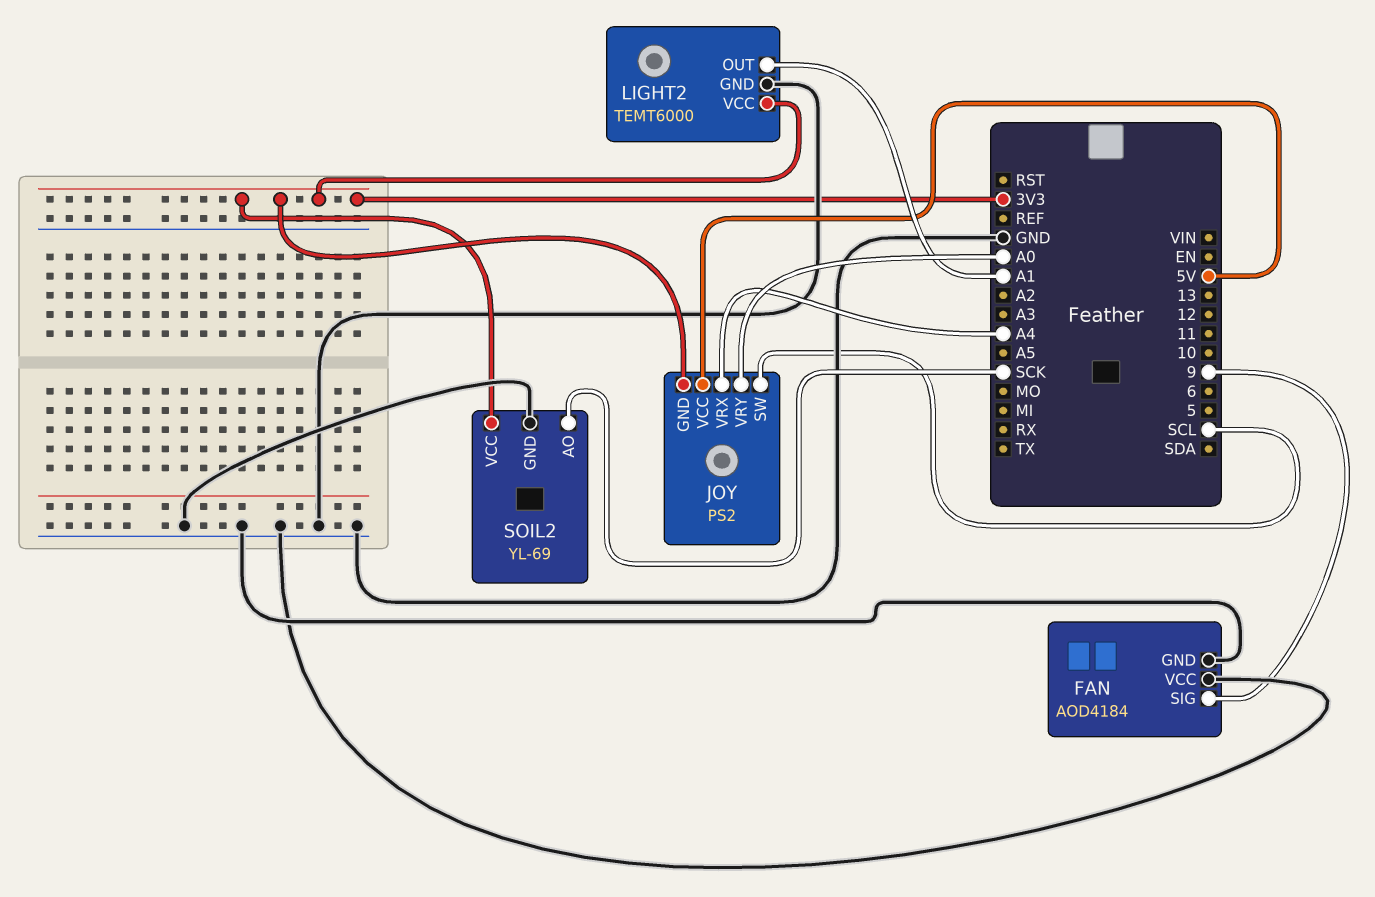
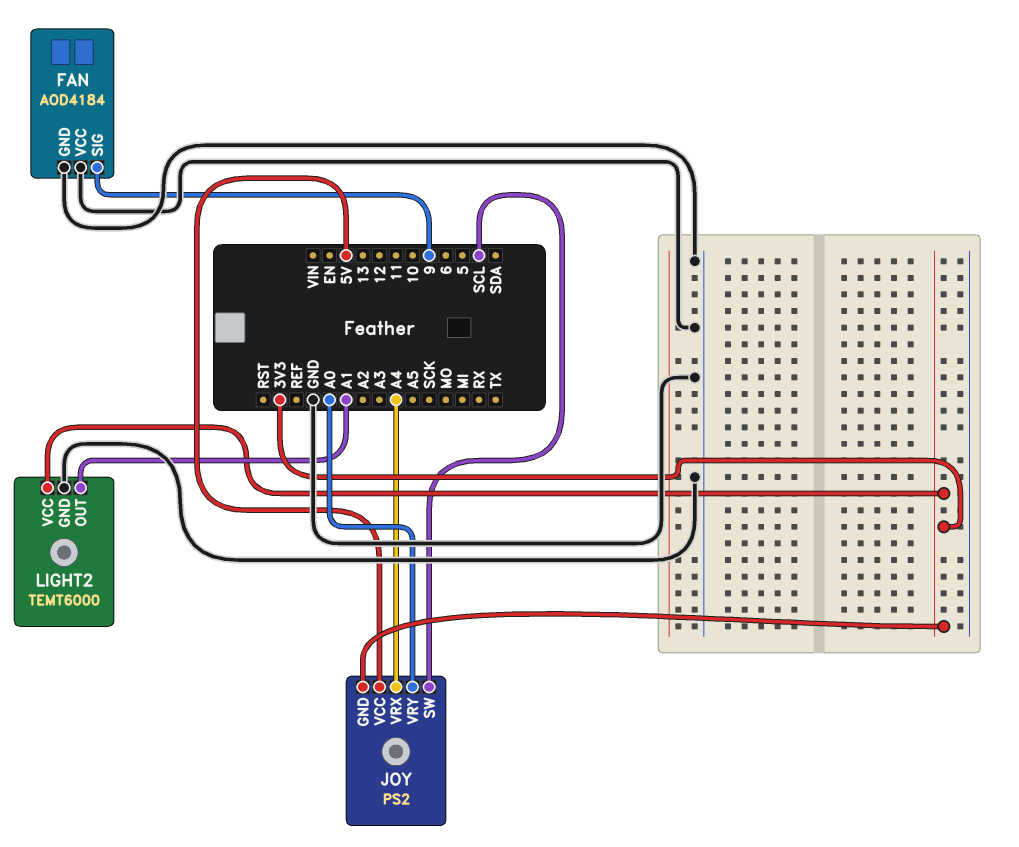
SOIL2: YL-69 -> none
SOIL2 pin AO: SCK -> none
SOIL2 pin GND: GND -> none
SOIL2 pin VCC: 3V3 -> none

